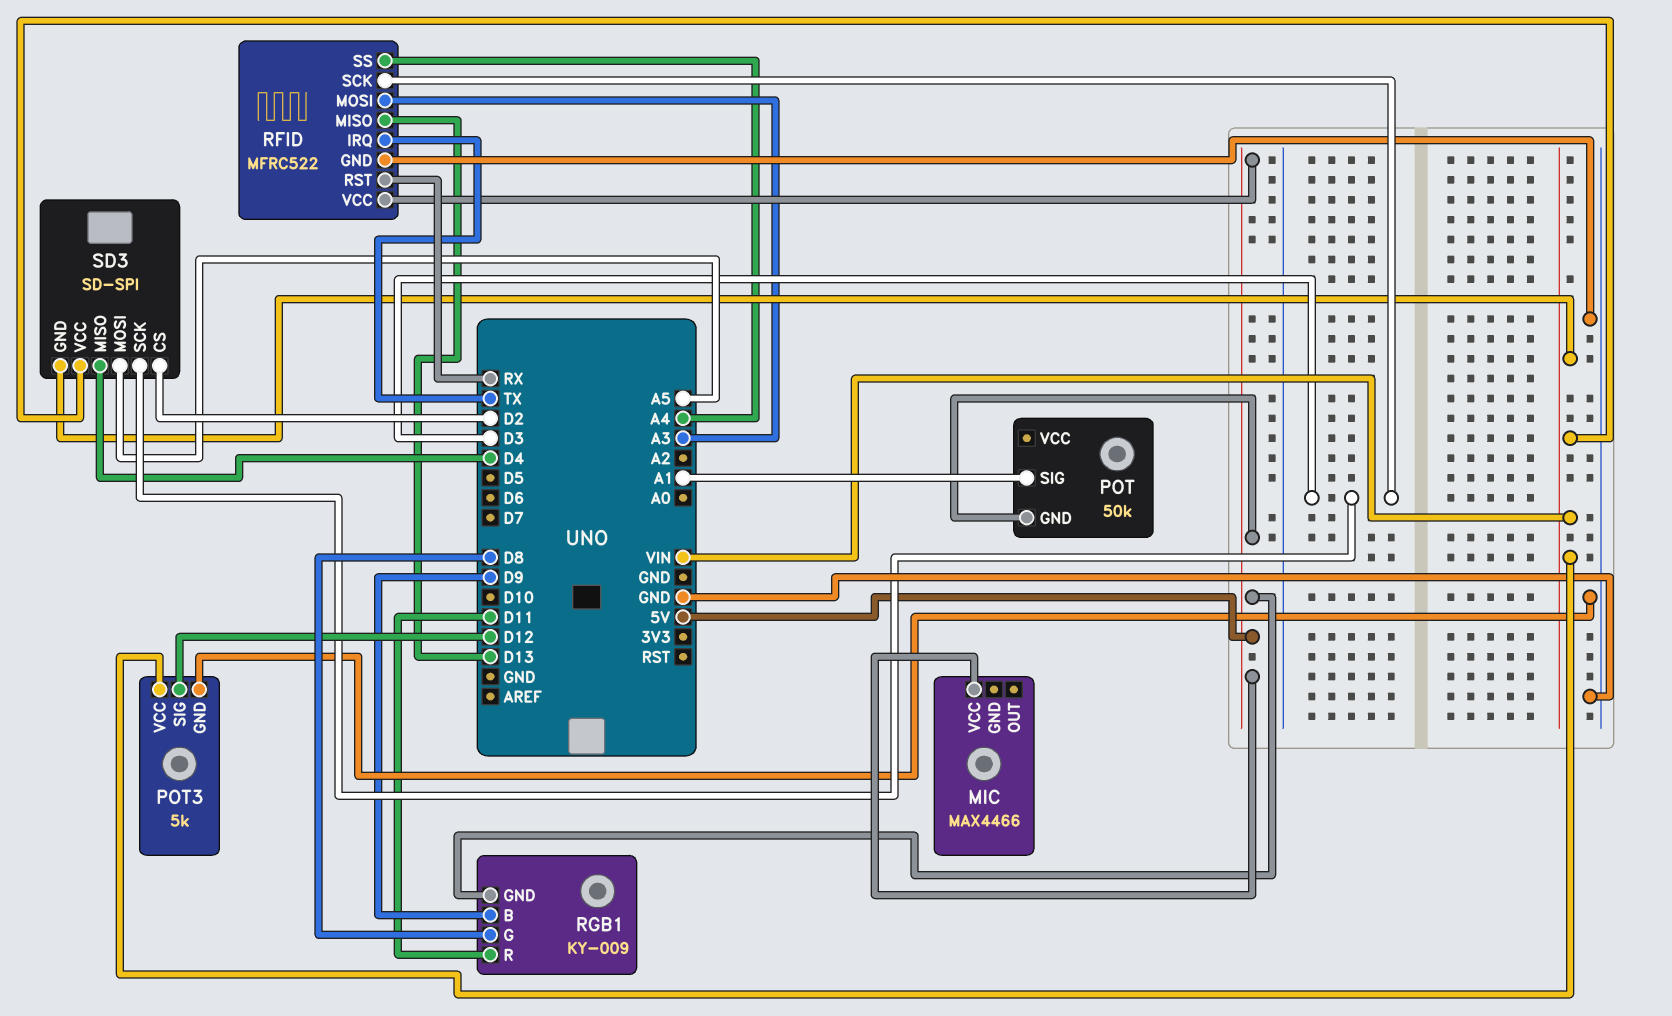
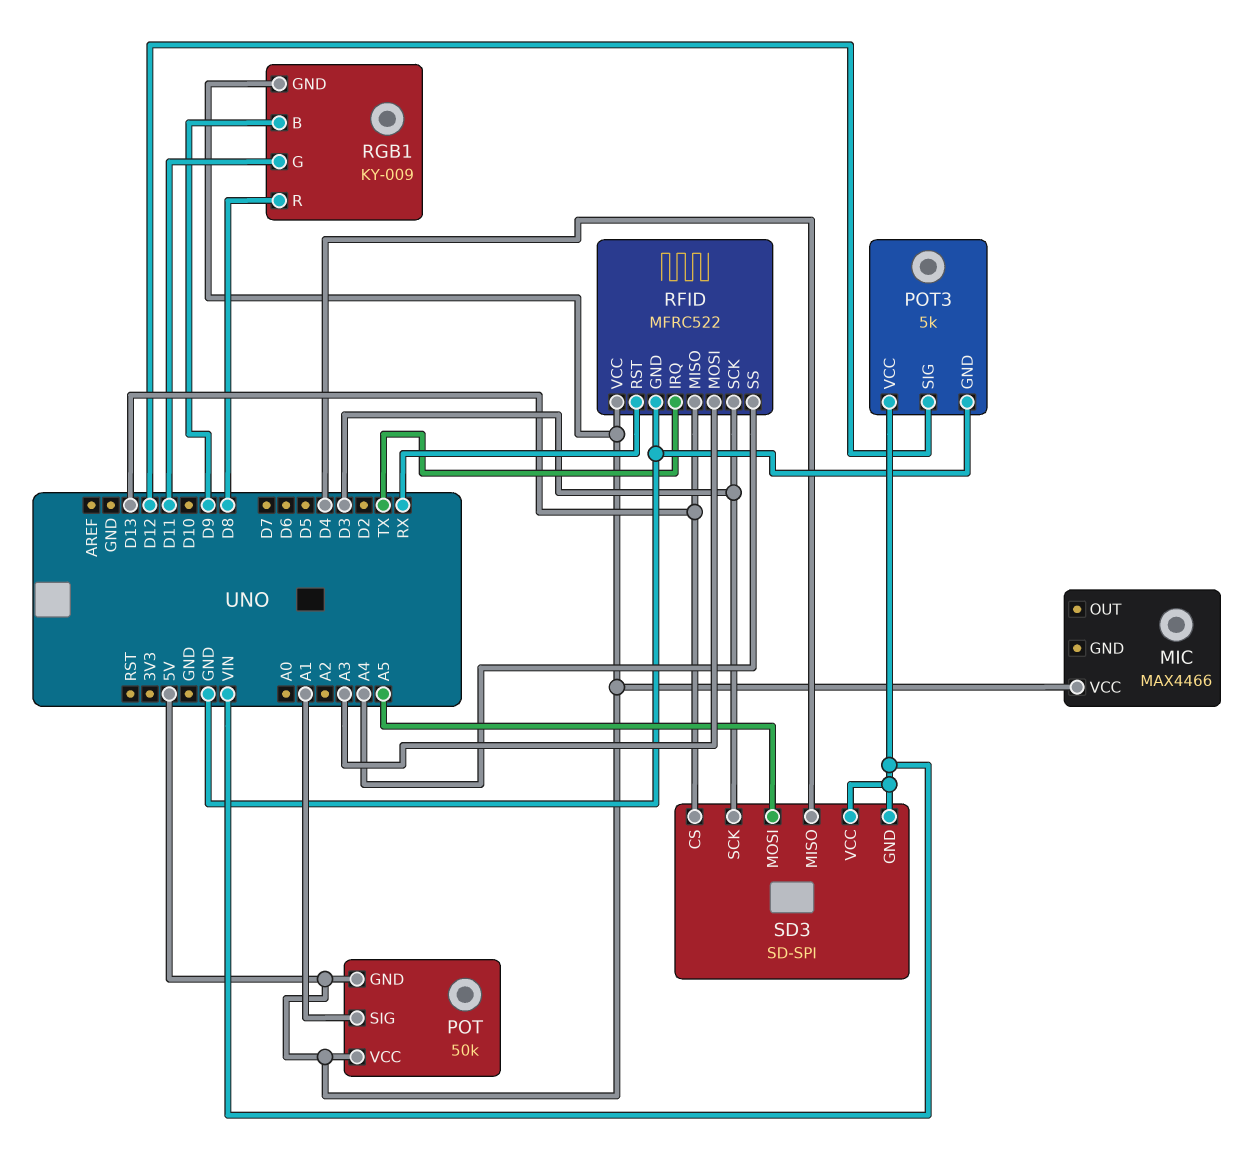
POT pin VCC: none -> 5V
RGB1 pin G: D8 -> D11
RGB1 pin R: D11 -> D8
SD3 pin CS: D2 -> D13

